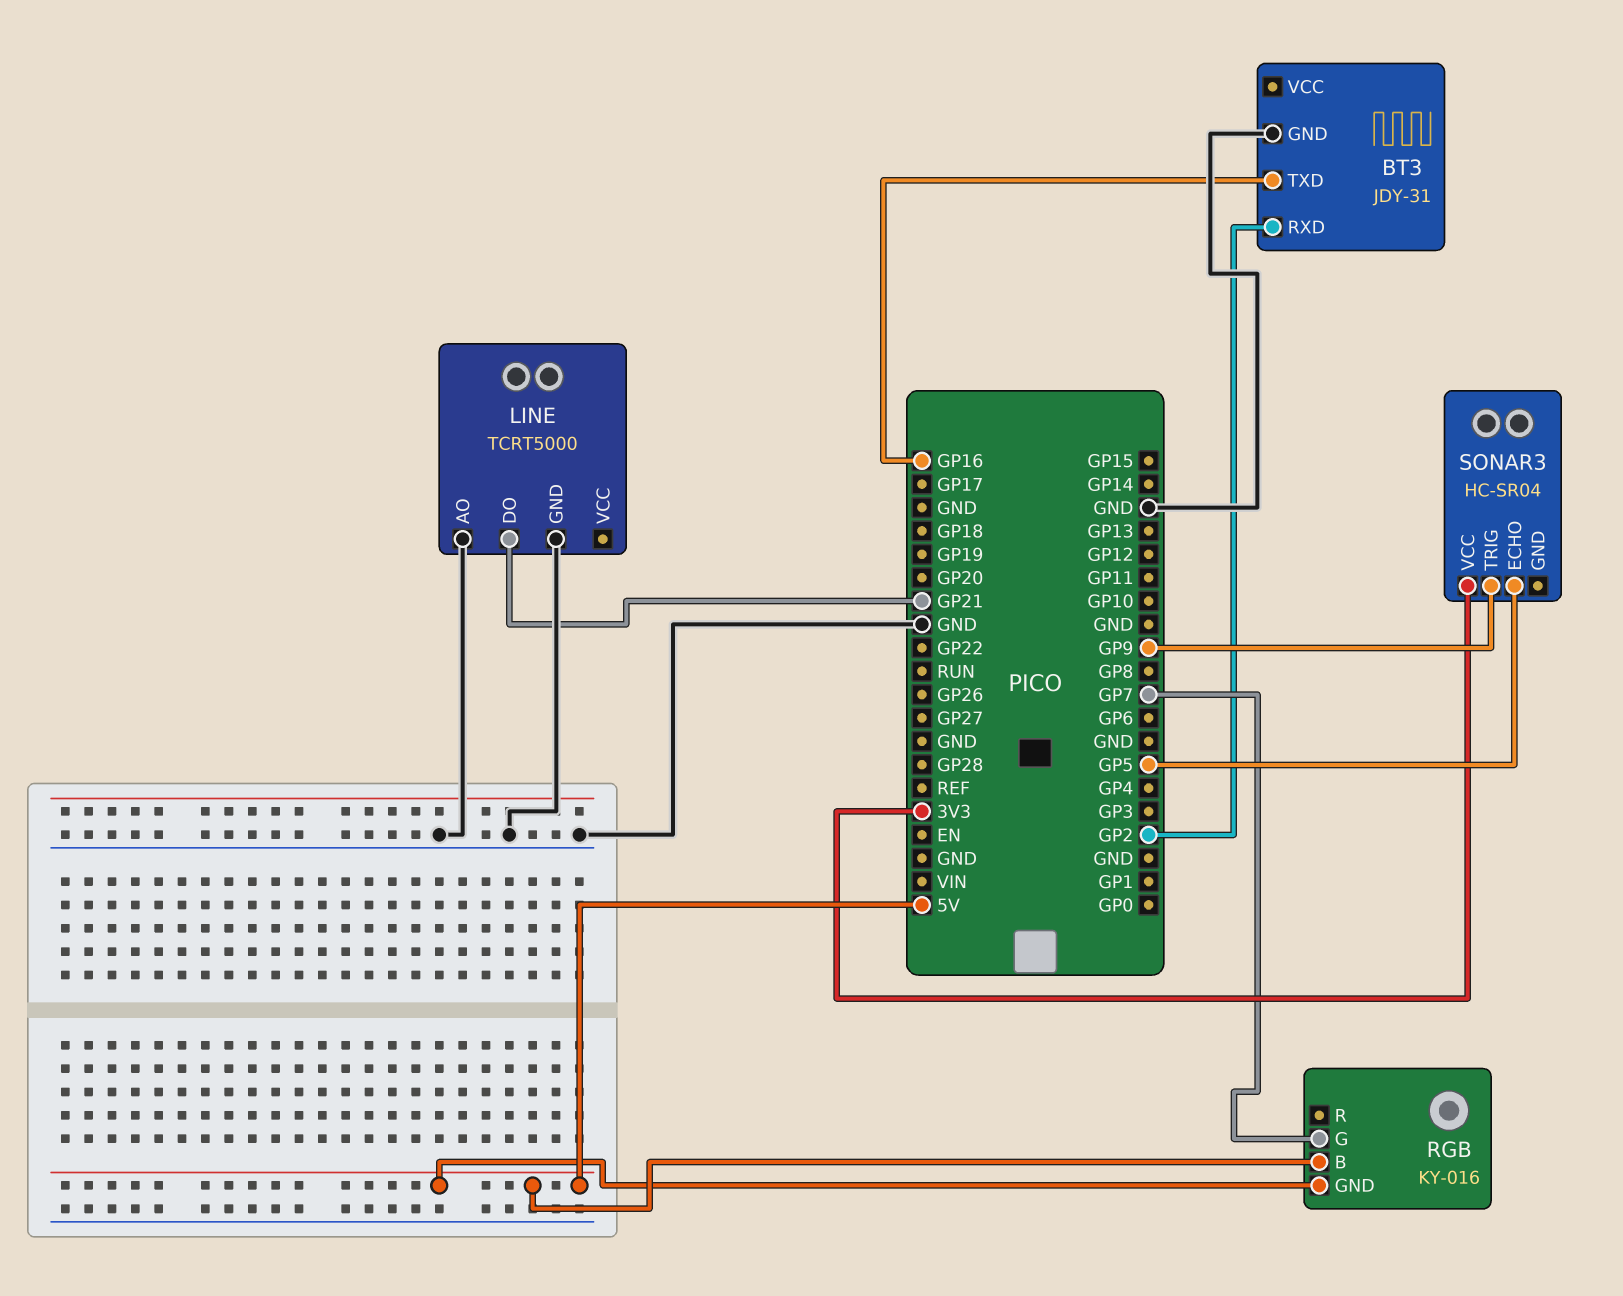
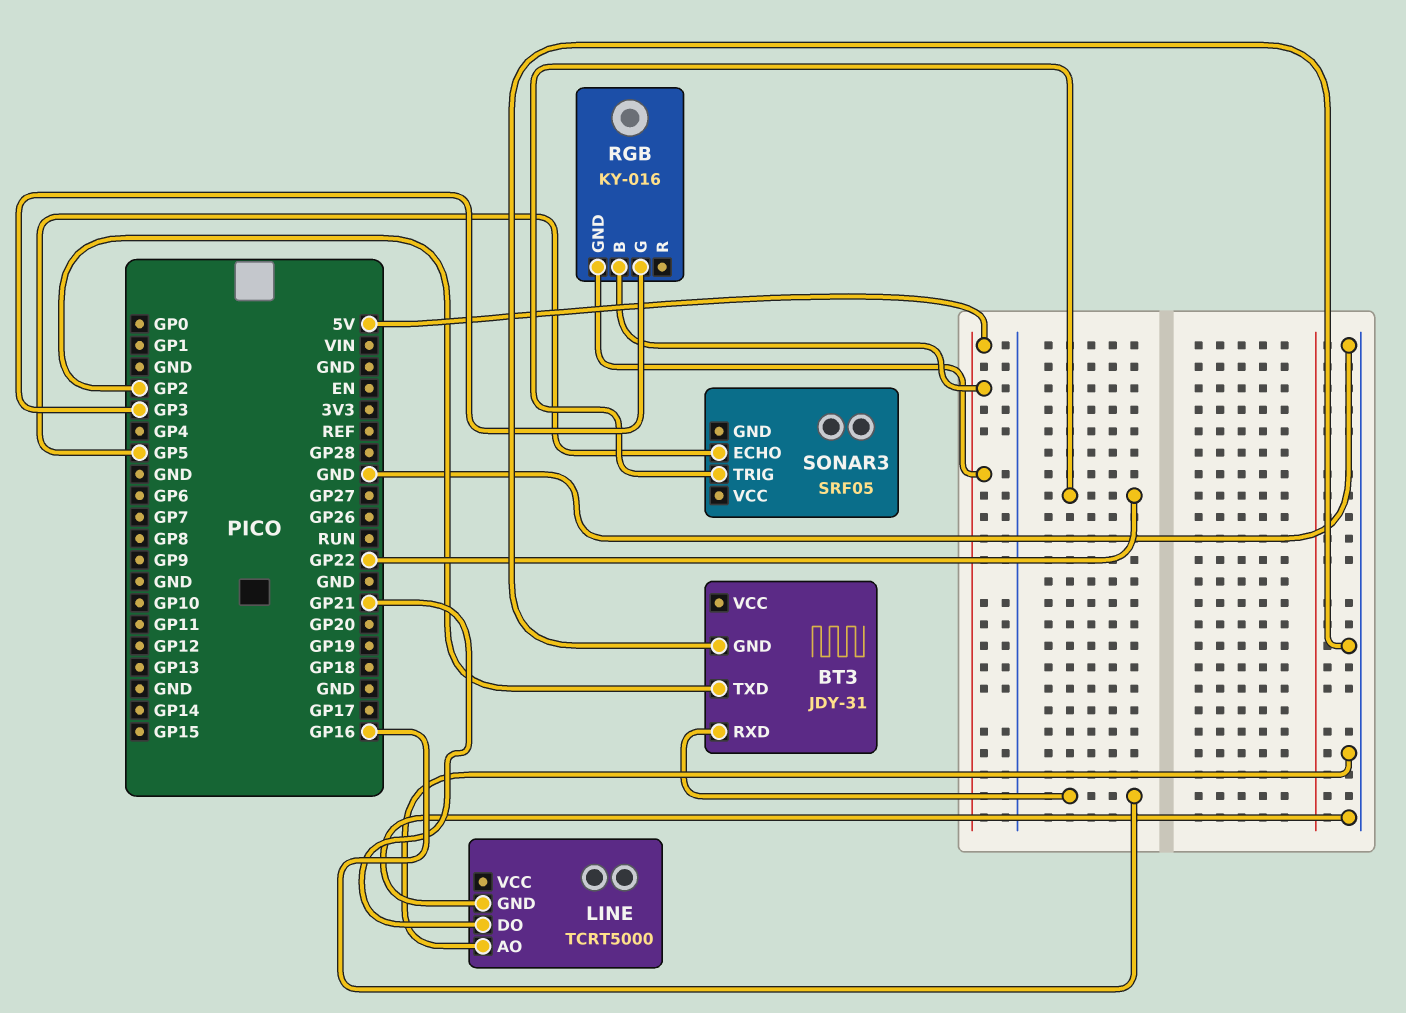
BT3 pin RXD: GP2 -> GP16
BT3 pin TXD: GP16 -> GP2
RGB pin G: GP7 -> GP3
SONAR3: HC-SR04 -> SRF05
SONAR3 pin TRIG: GP9 -> GP22
SONAR3 pin VCC: 3V3 -> none

